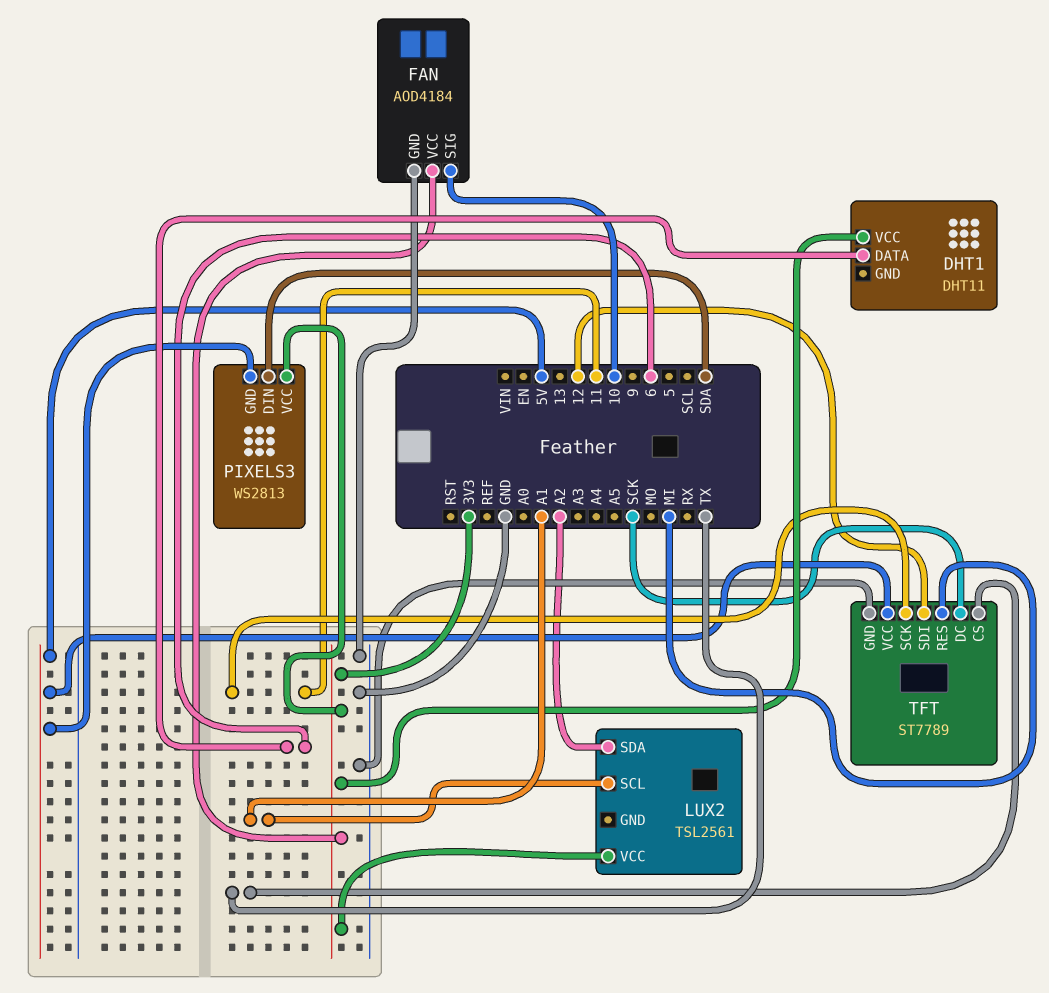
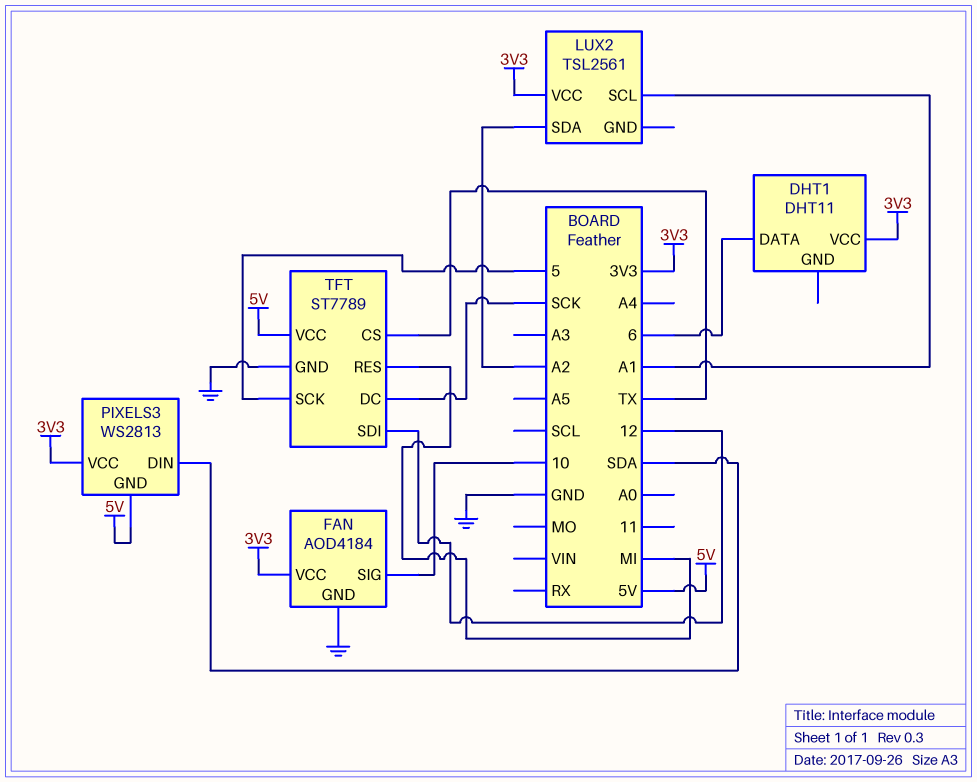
TFT pin SCK: 11 -> 5

